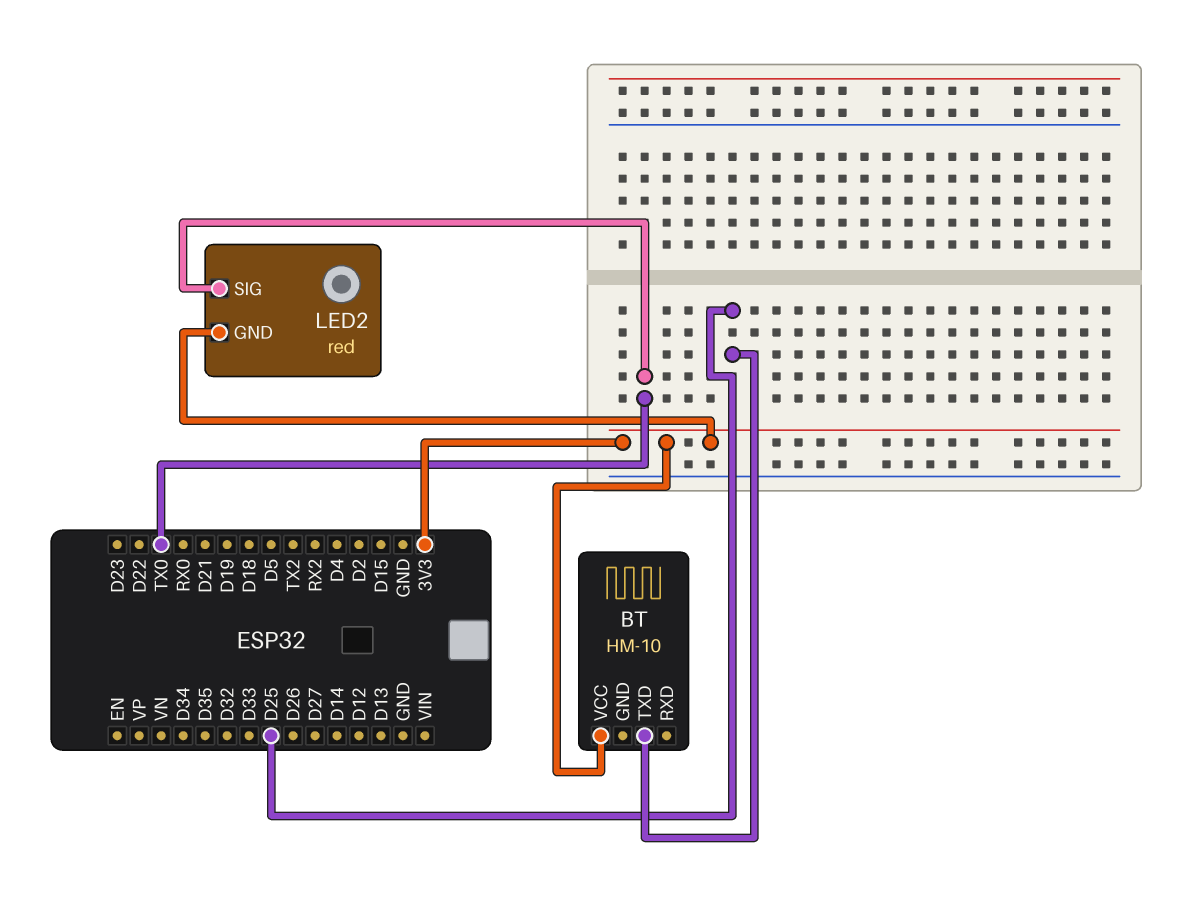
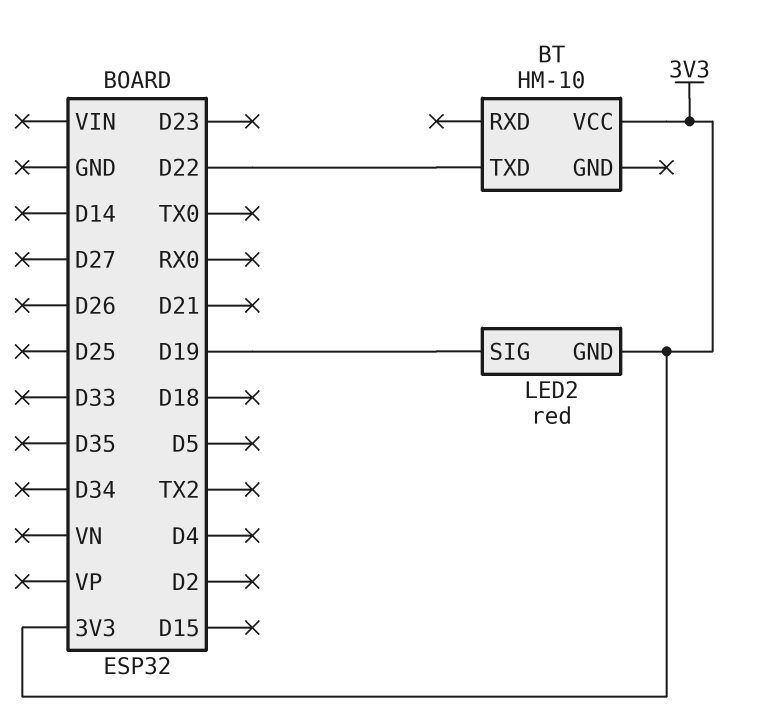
BT pin TXD: D25 -> D22
LED2 pin SIG: TX0 -> D19

